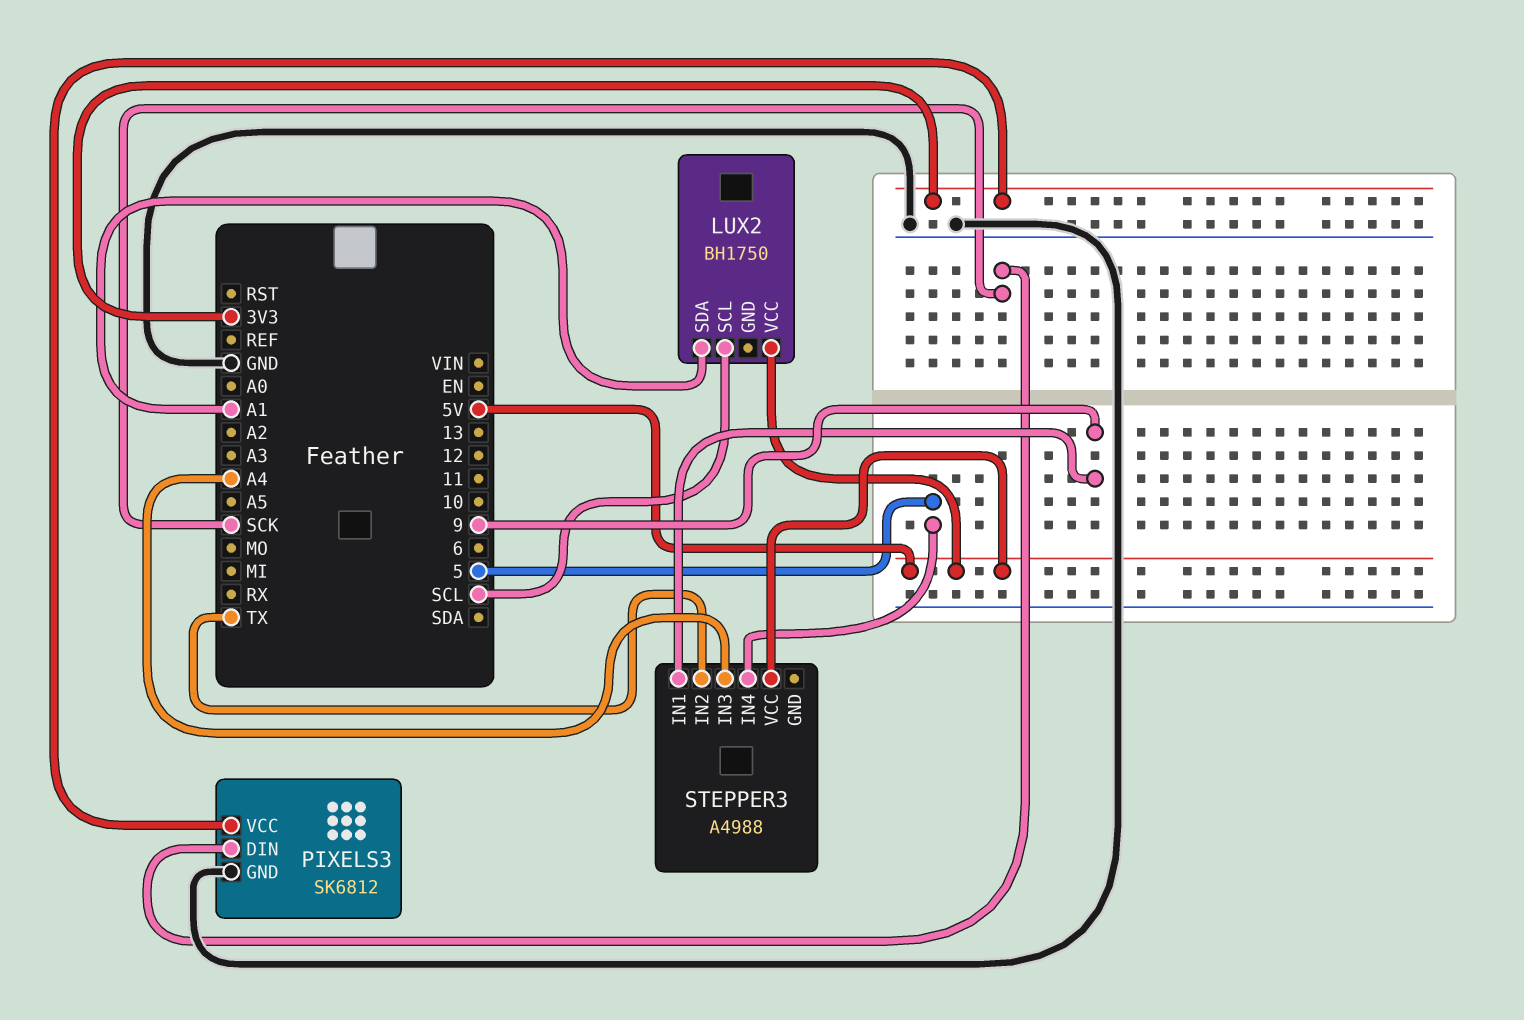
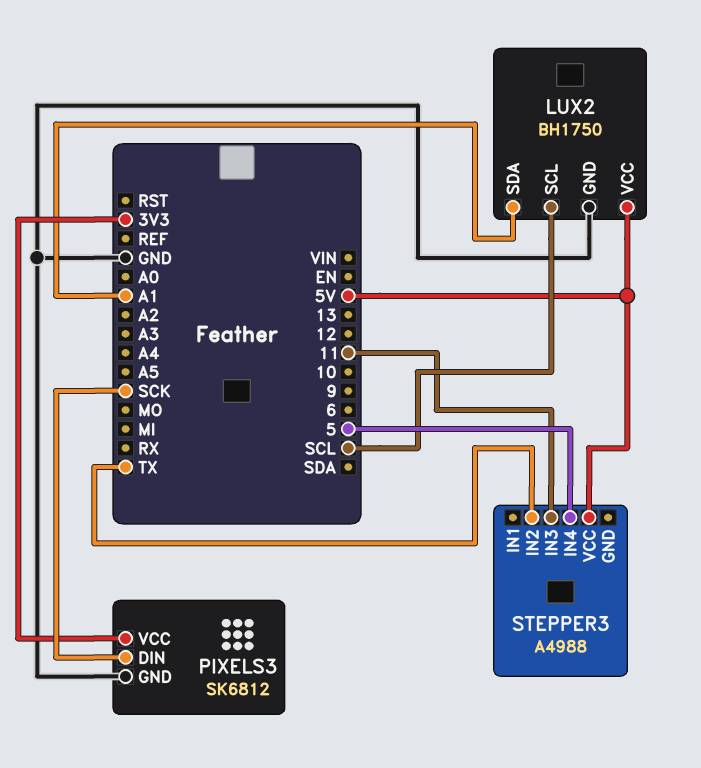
LUX2 pin GND: none -> GND
STEPPER3 pin IN1: 9 -> none
STEPPER3 pin IN3: A4 -> 11

